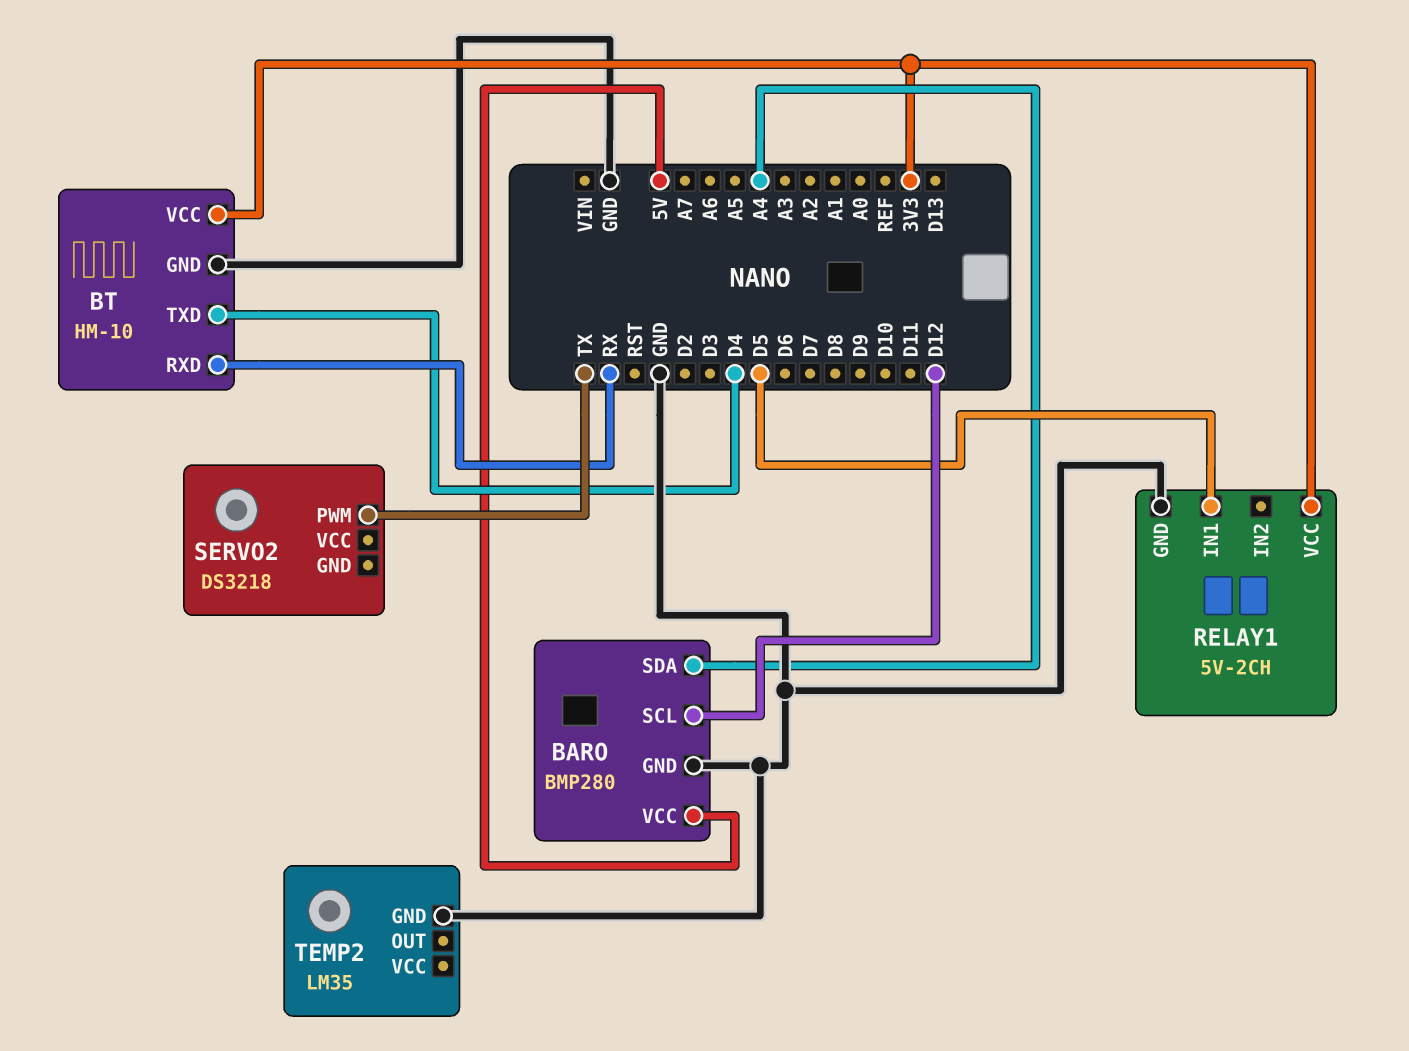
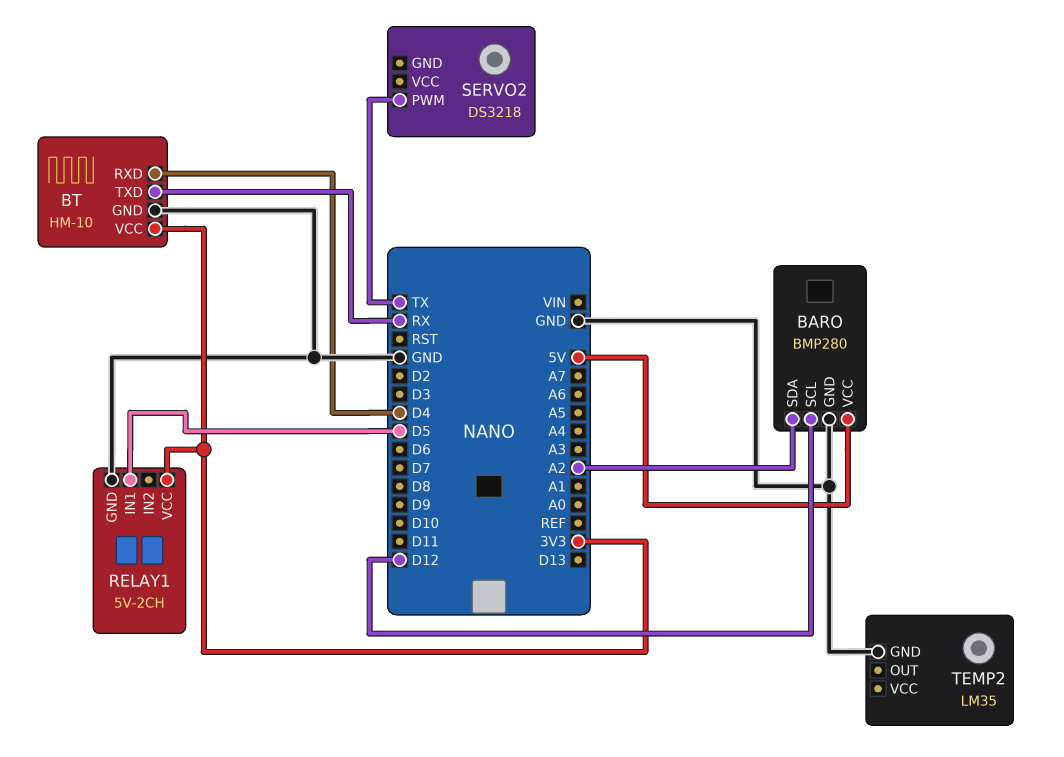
BARO pin SDA: A4 -> A2
BT pin RXD: RX -> D4
BT pin TXD: D4 -> RX

